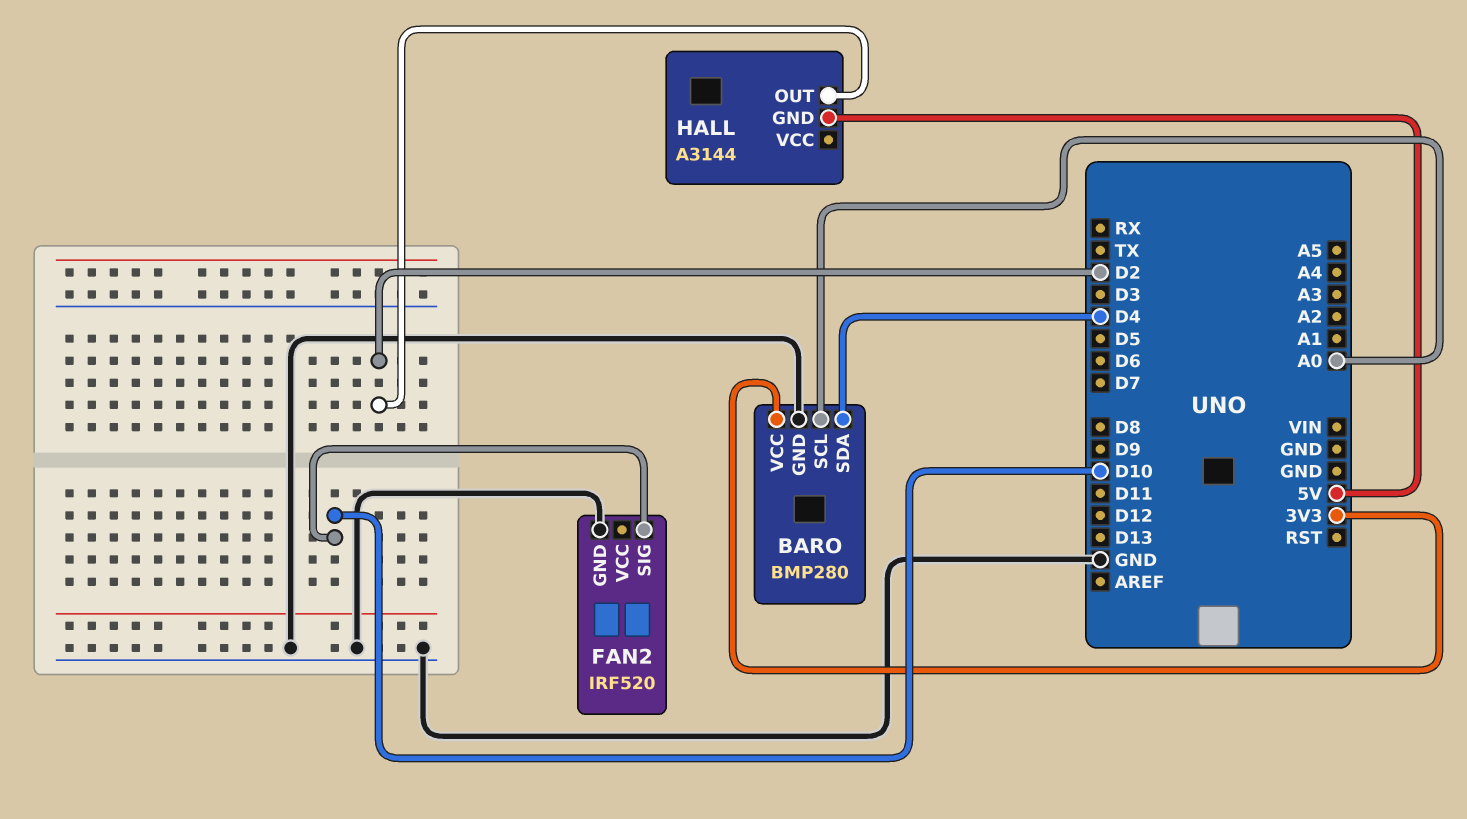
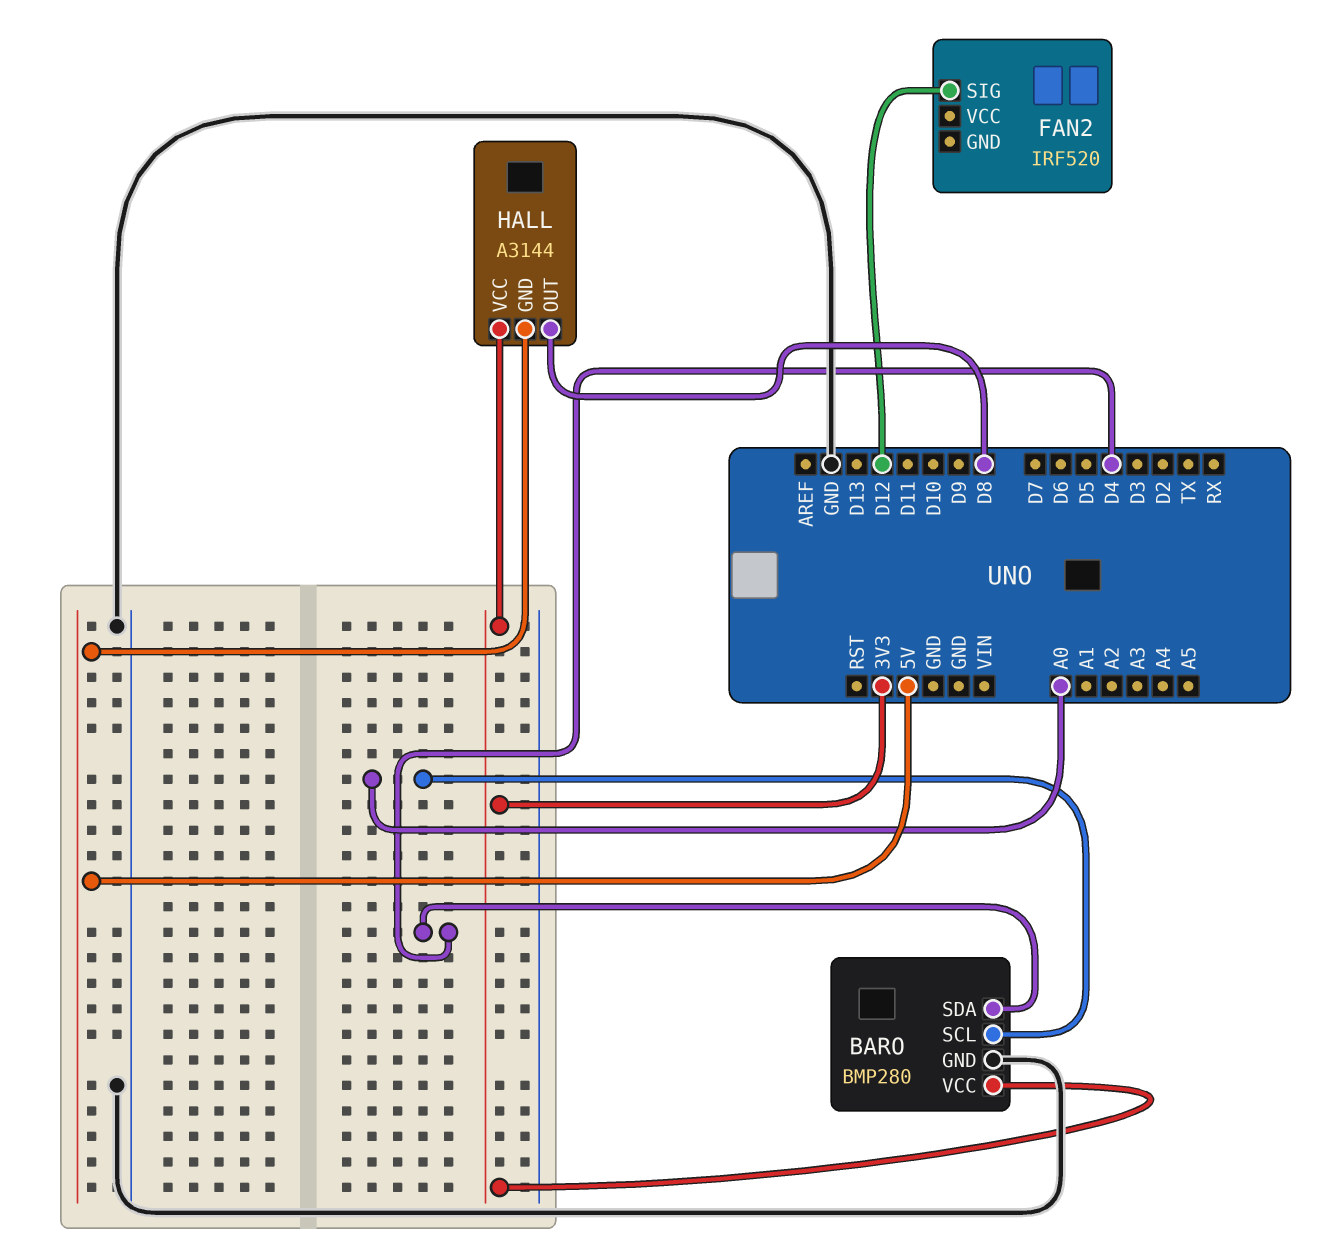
FAN2 pin GND: GND -> none
FAN2 pin SIG: D10 -> D12
HALL pin OUT: D2 -> D8
HALL pin VCC: none -> 3V3

